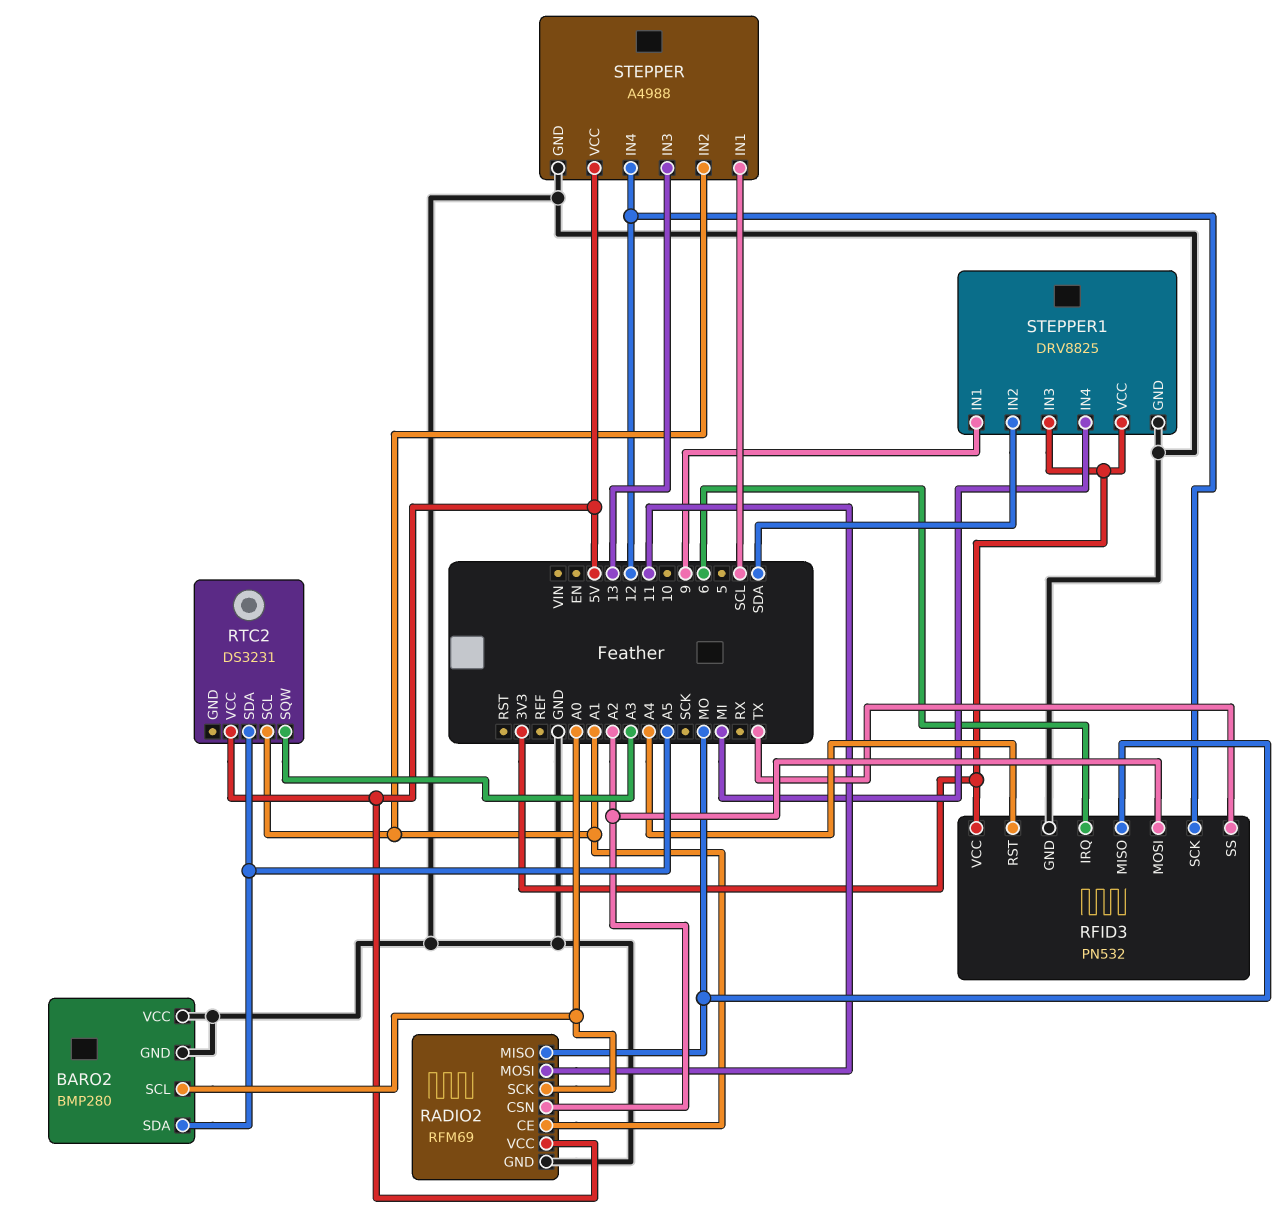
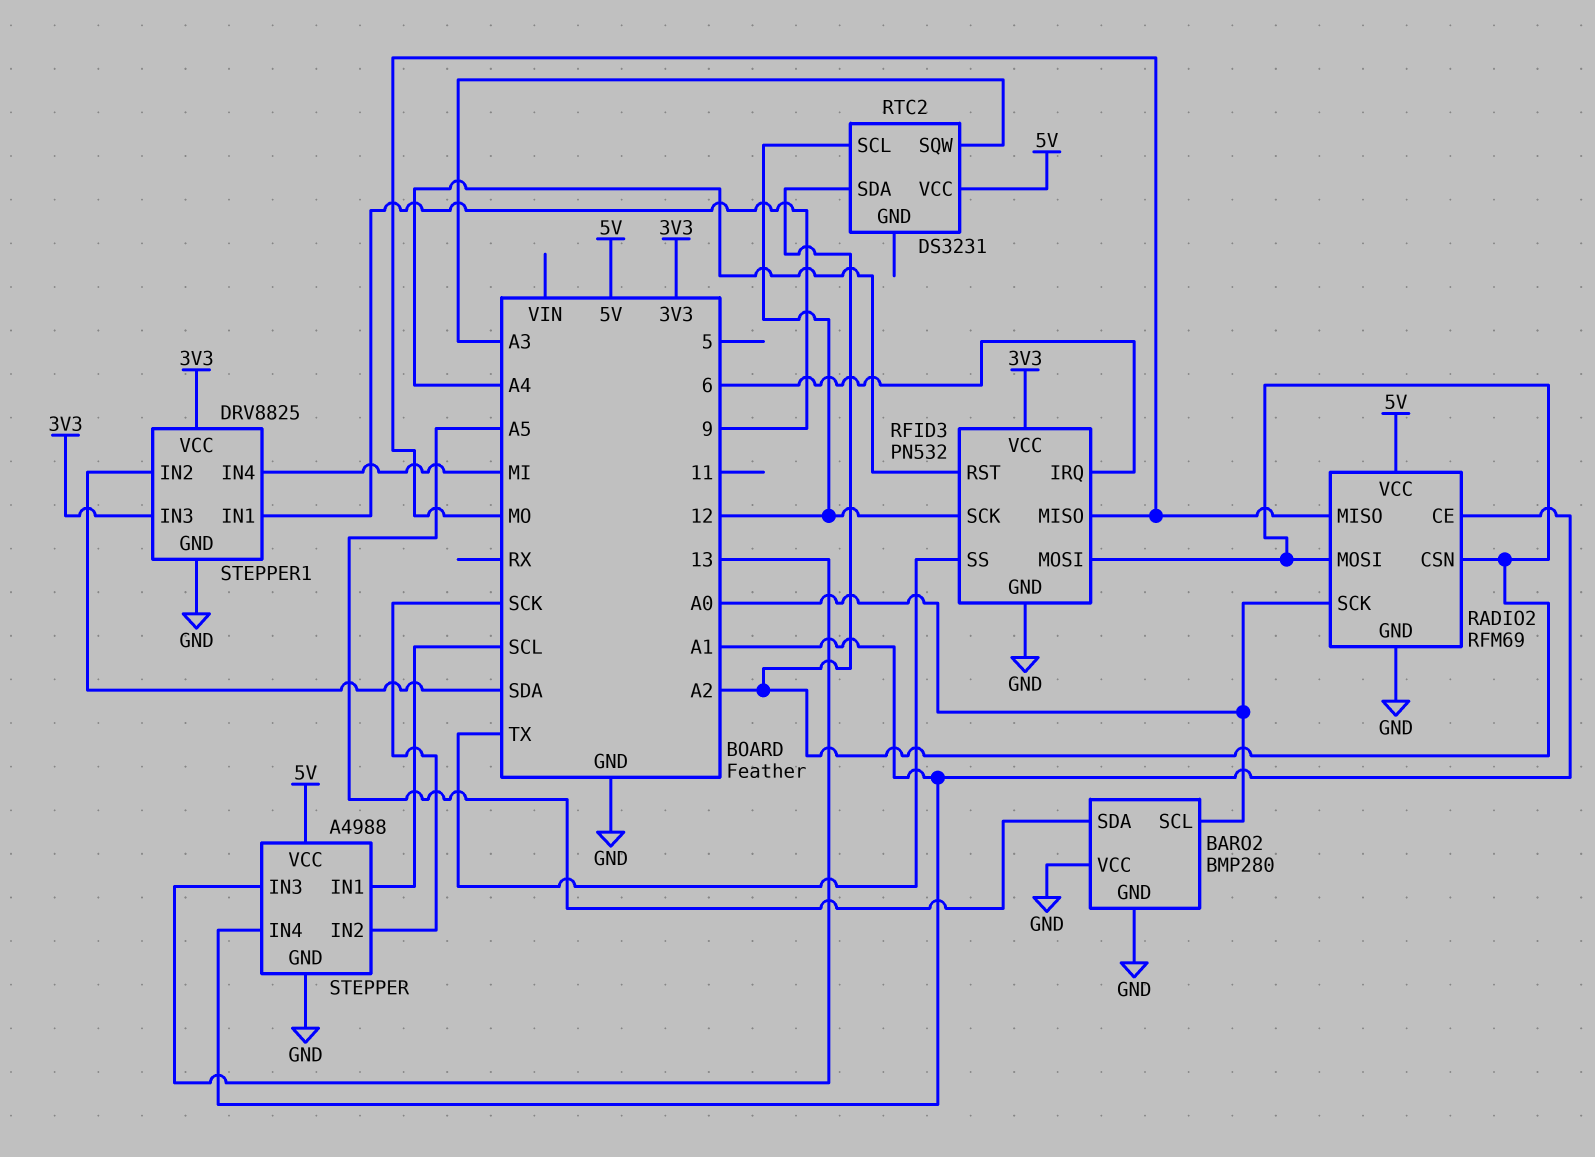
RADIO2 pin MOSI: 11 -> A2
RTC2 pin SCL: A1 -> 12
RTC2 pin SDA: A5 -> A2
STEPPER pin IN2: A1 -> SCK
STEPPER pin IN4: 12 -> A1

